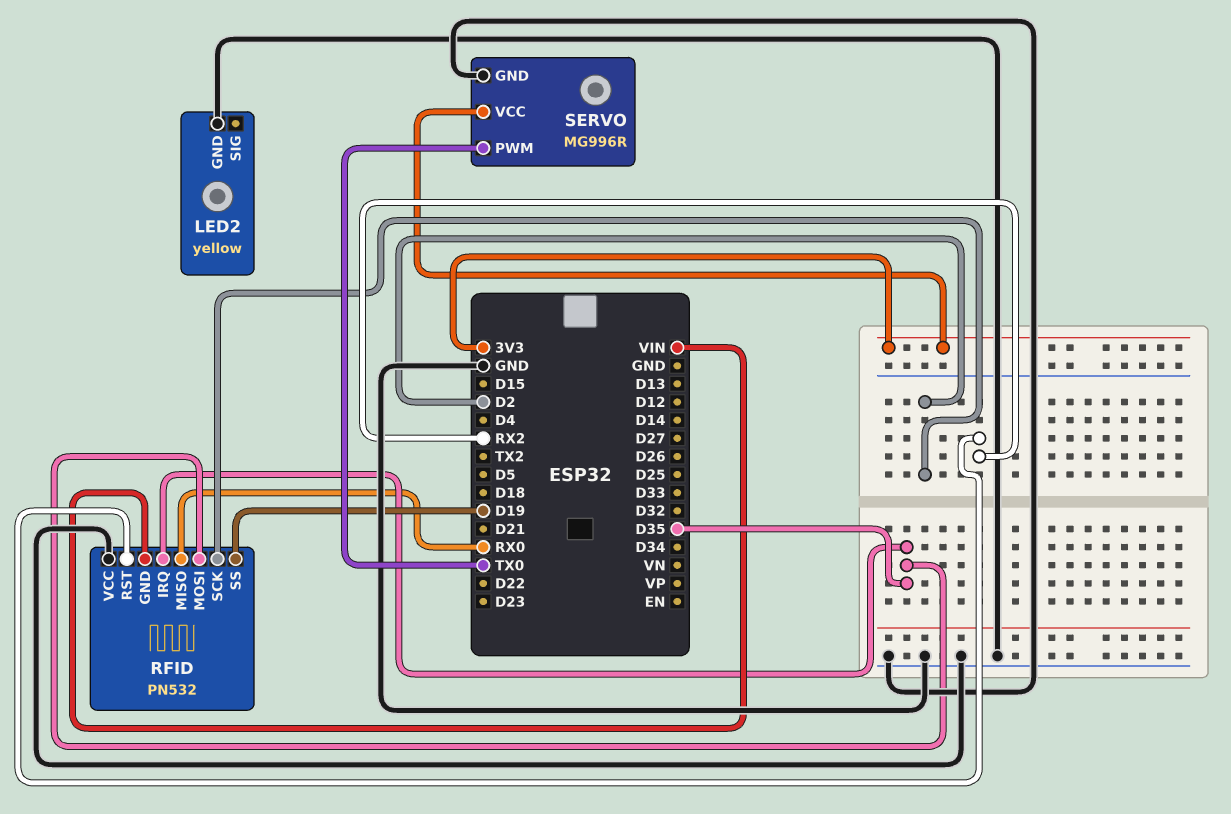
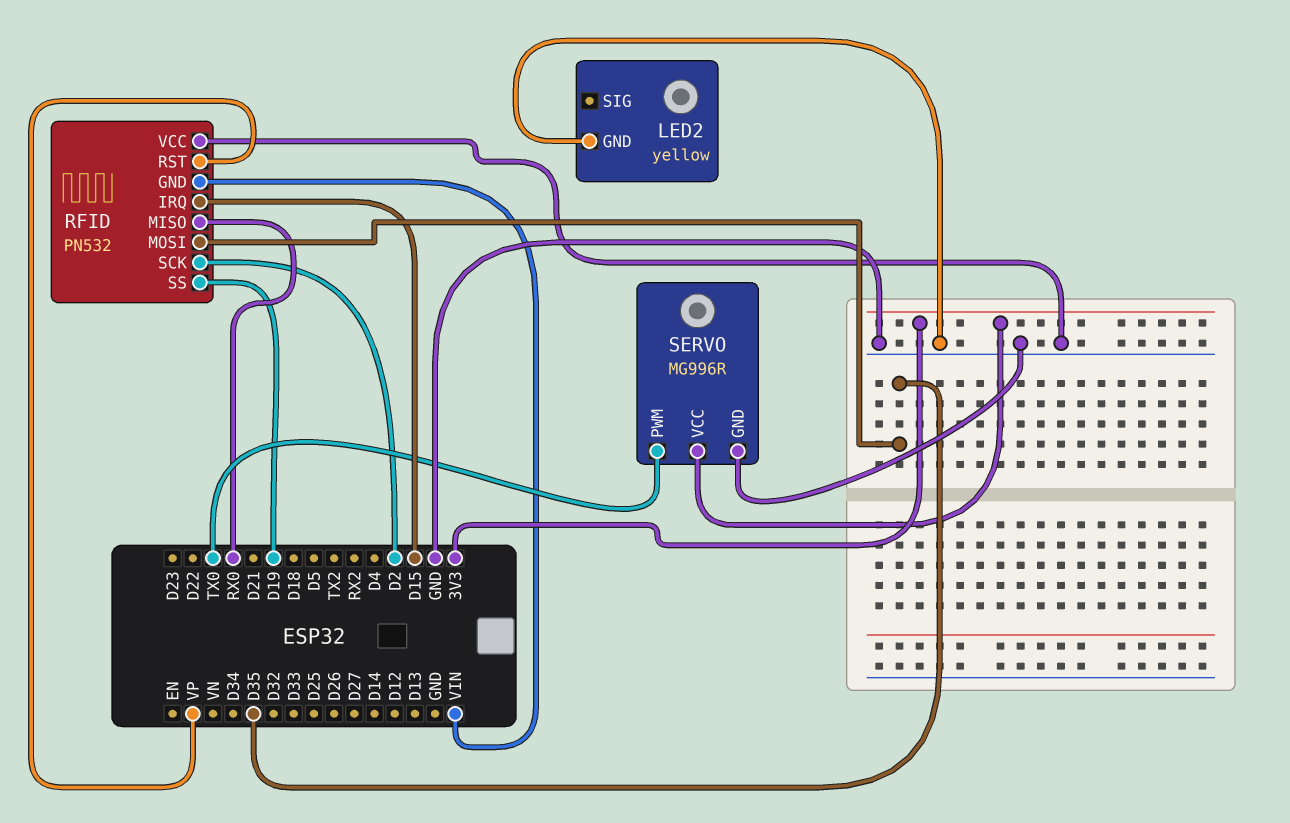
RFID pin IRQ: D35 -> D15
RFID pin RST: RX2 -> VP

